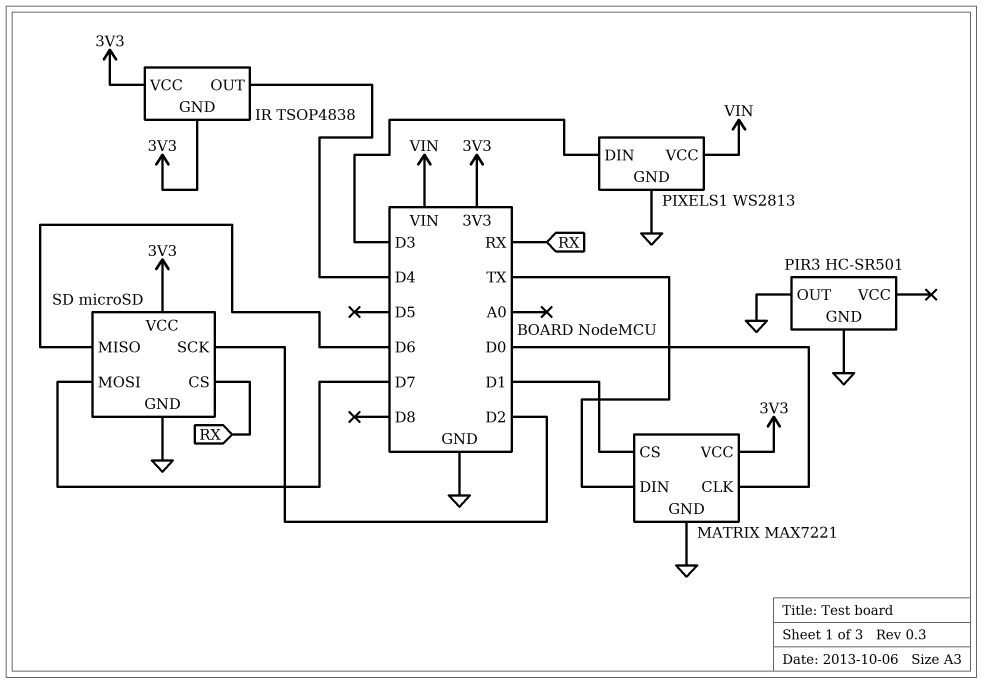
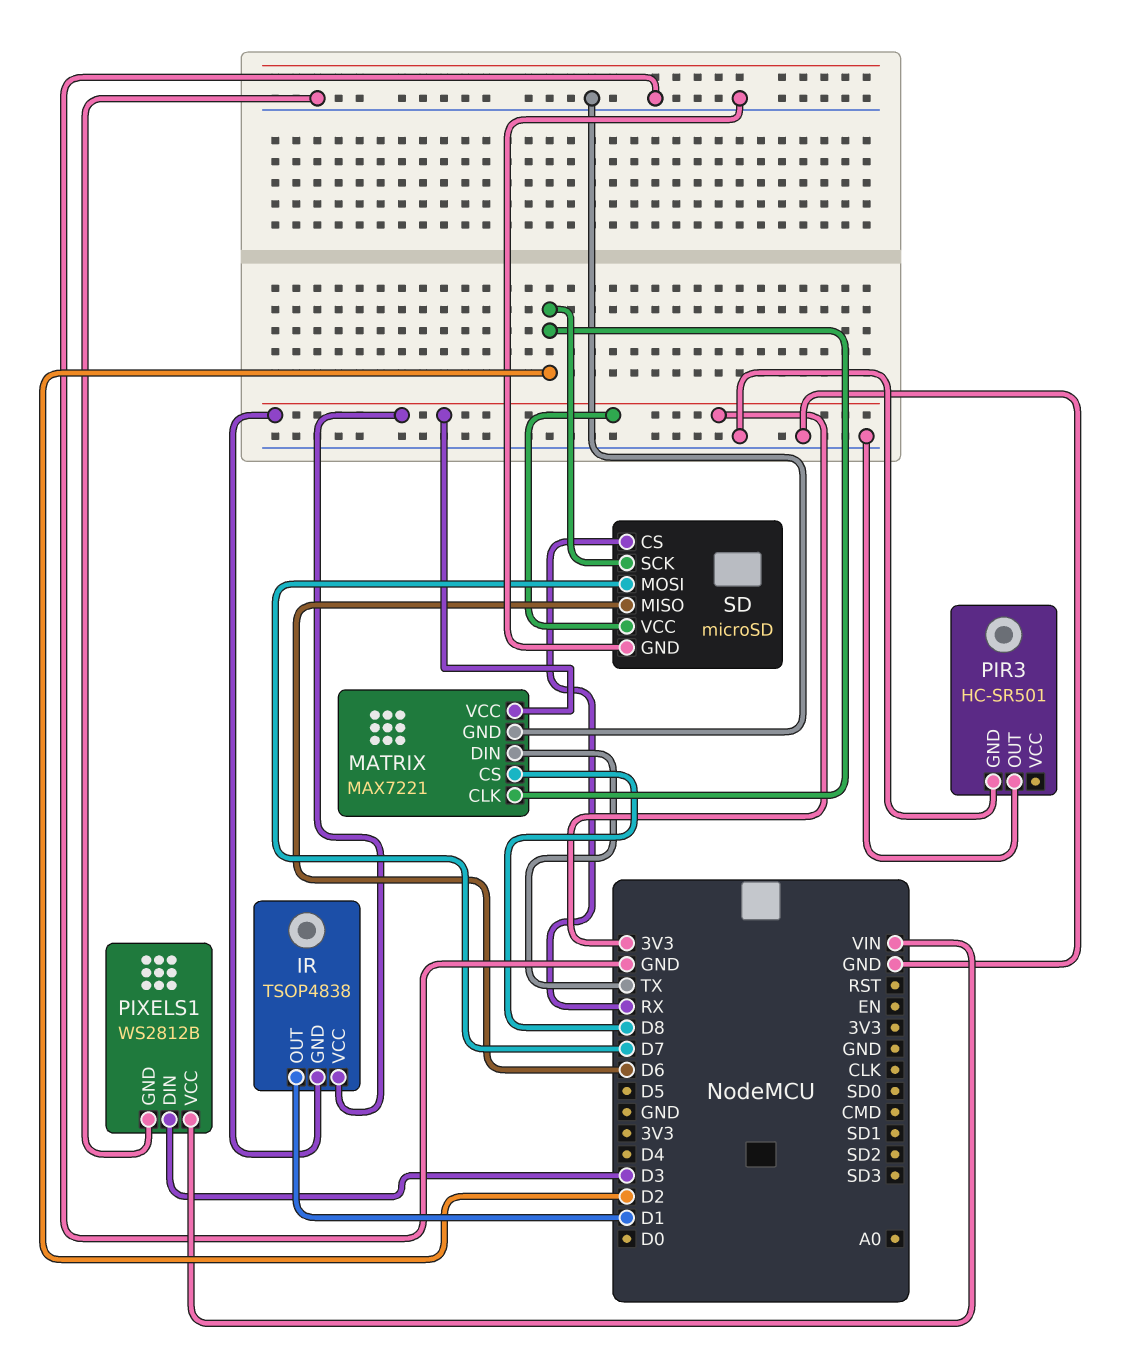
IR pin OUT: D4 -> D1
MATRIX pin CLK: D0 -> D2
MATRIX pin CS: D1 -> D8
PIXELS1: WS2813 -> WS2812B

